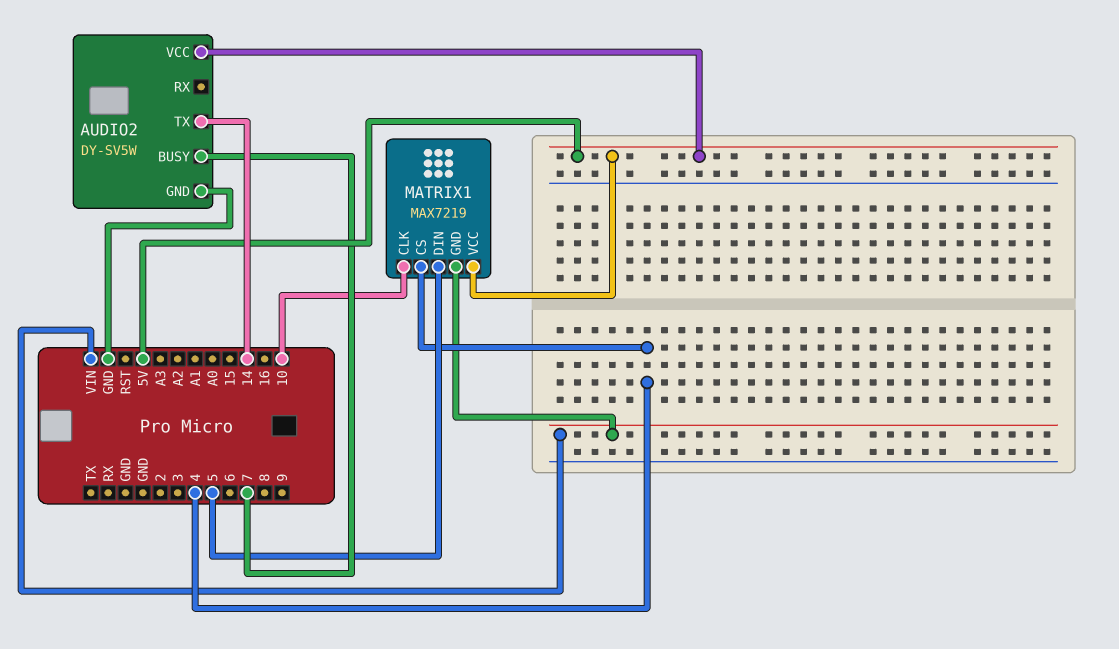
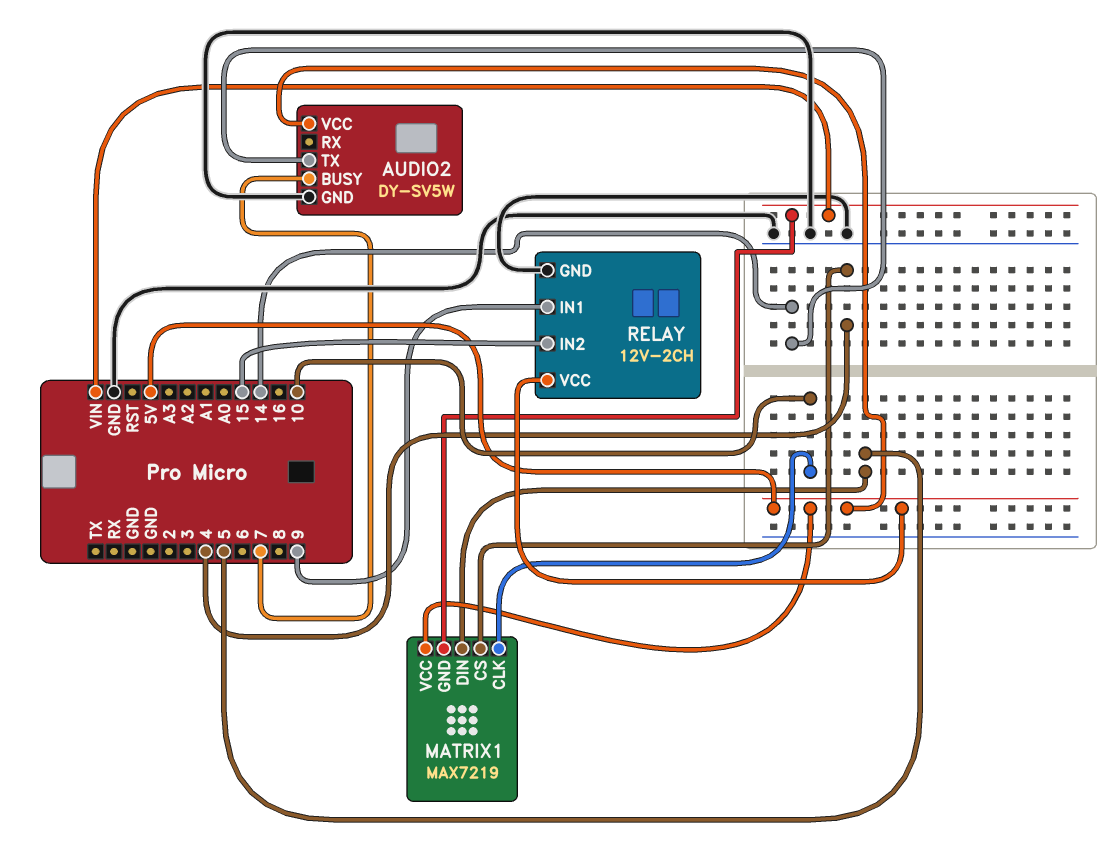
RELAY: none -> 12V-2CH
RELAY pin GND: none -> GND
RELAY pin IN1: none -> 9
RELAY pin IN2: none -> 15
RELAY pin VCC: none -> 5V

